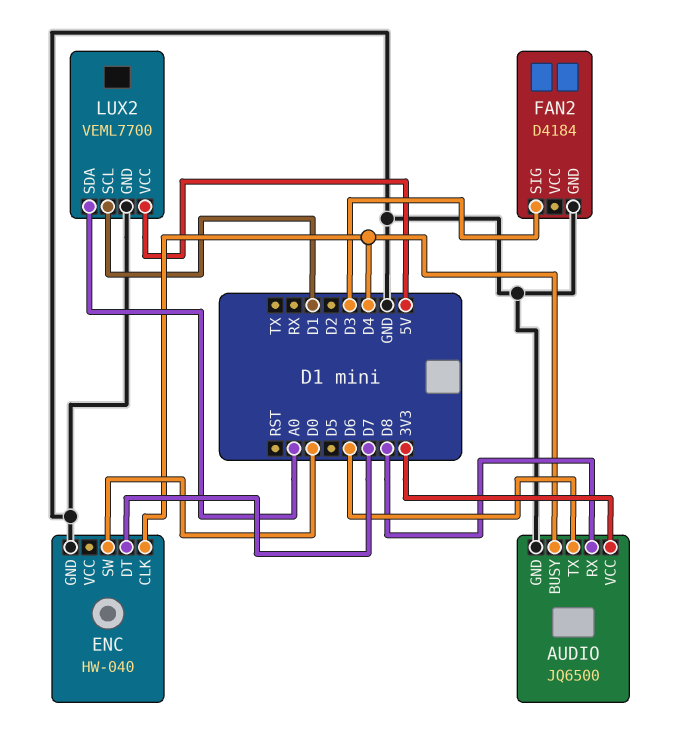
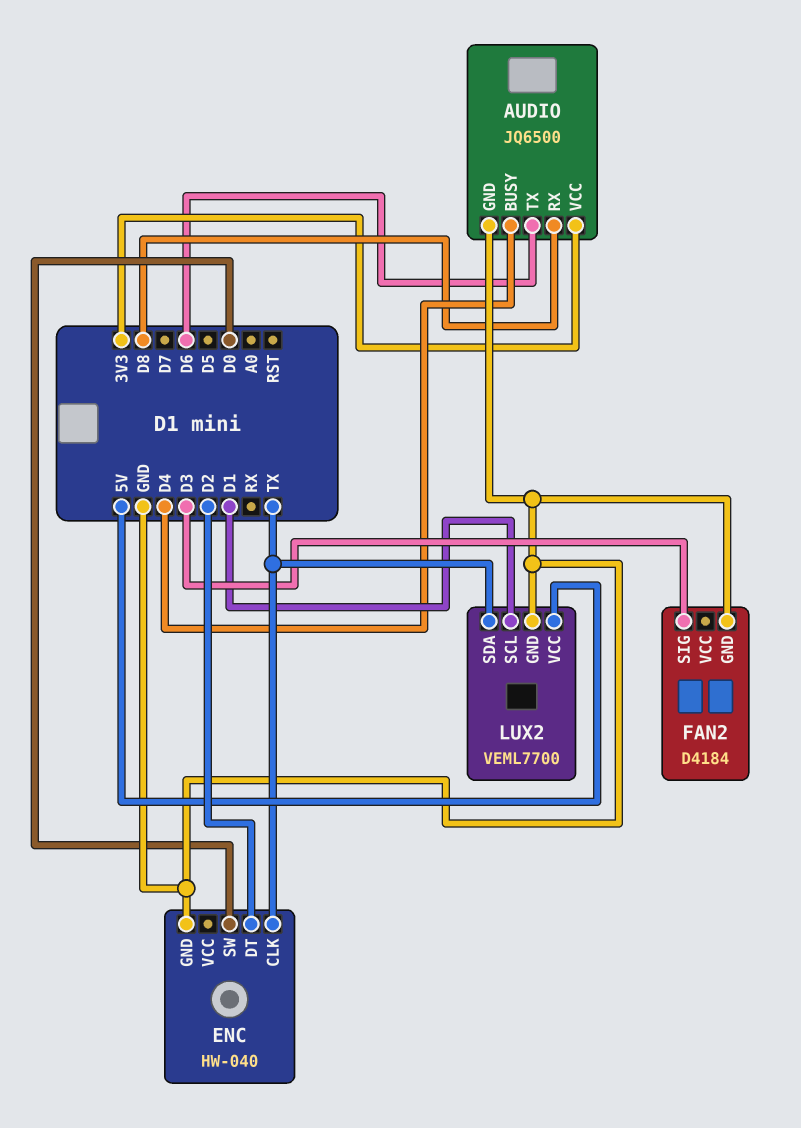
ENC pin CLK: D4 -> TX
ENC pin DT: D7 -> D2
LUX2 pin SDA: A0 -> TX

